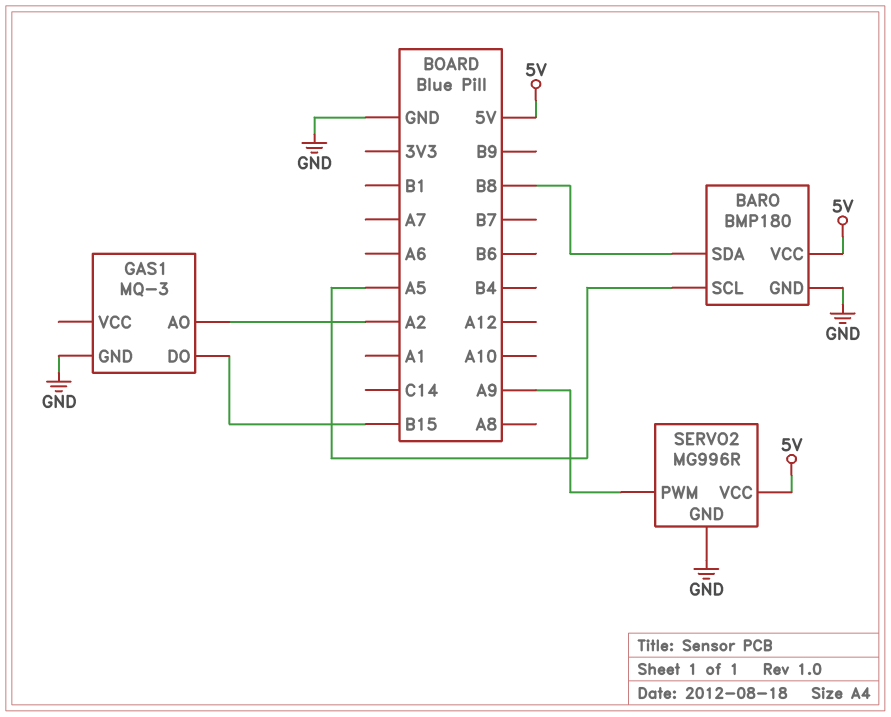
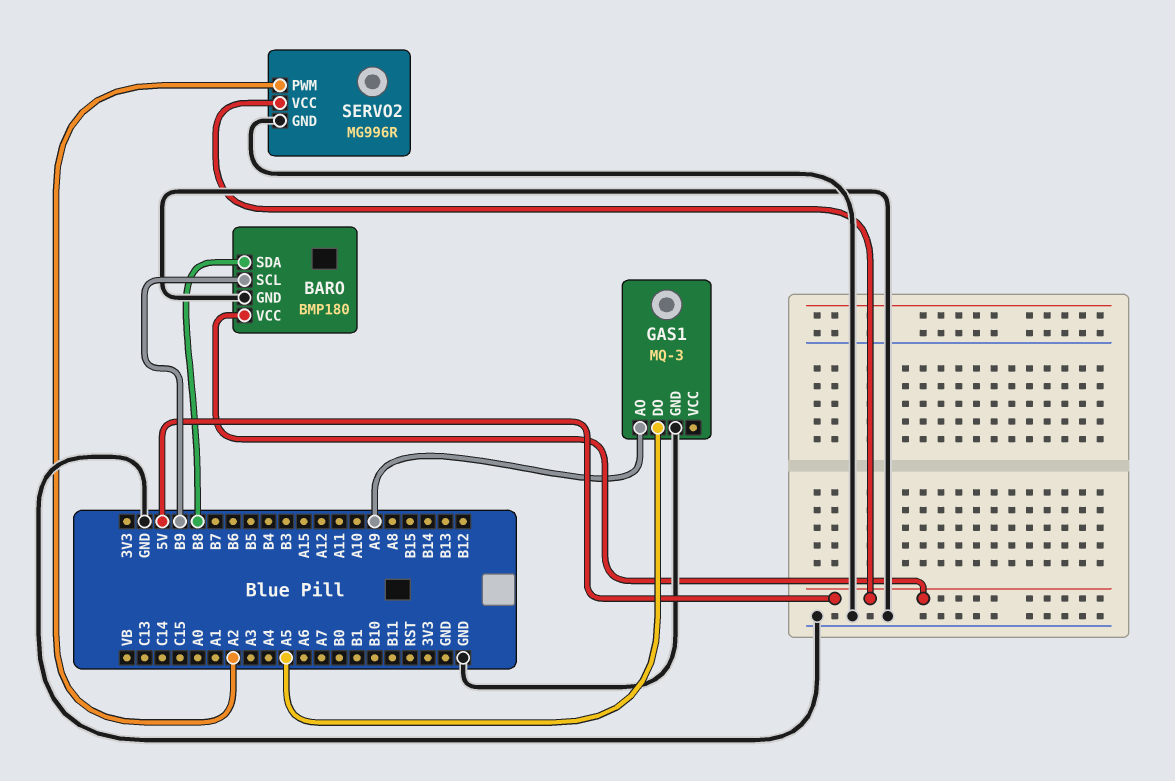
BARO pin SCL: A5 -> B9
GAS1 pin AO: A2 -> A9
GAS1 pin DO: B15 -> A5
SERVO2 pin PWM: A9 -> A2

